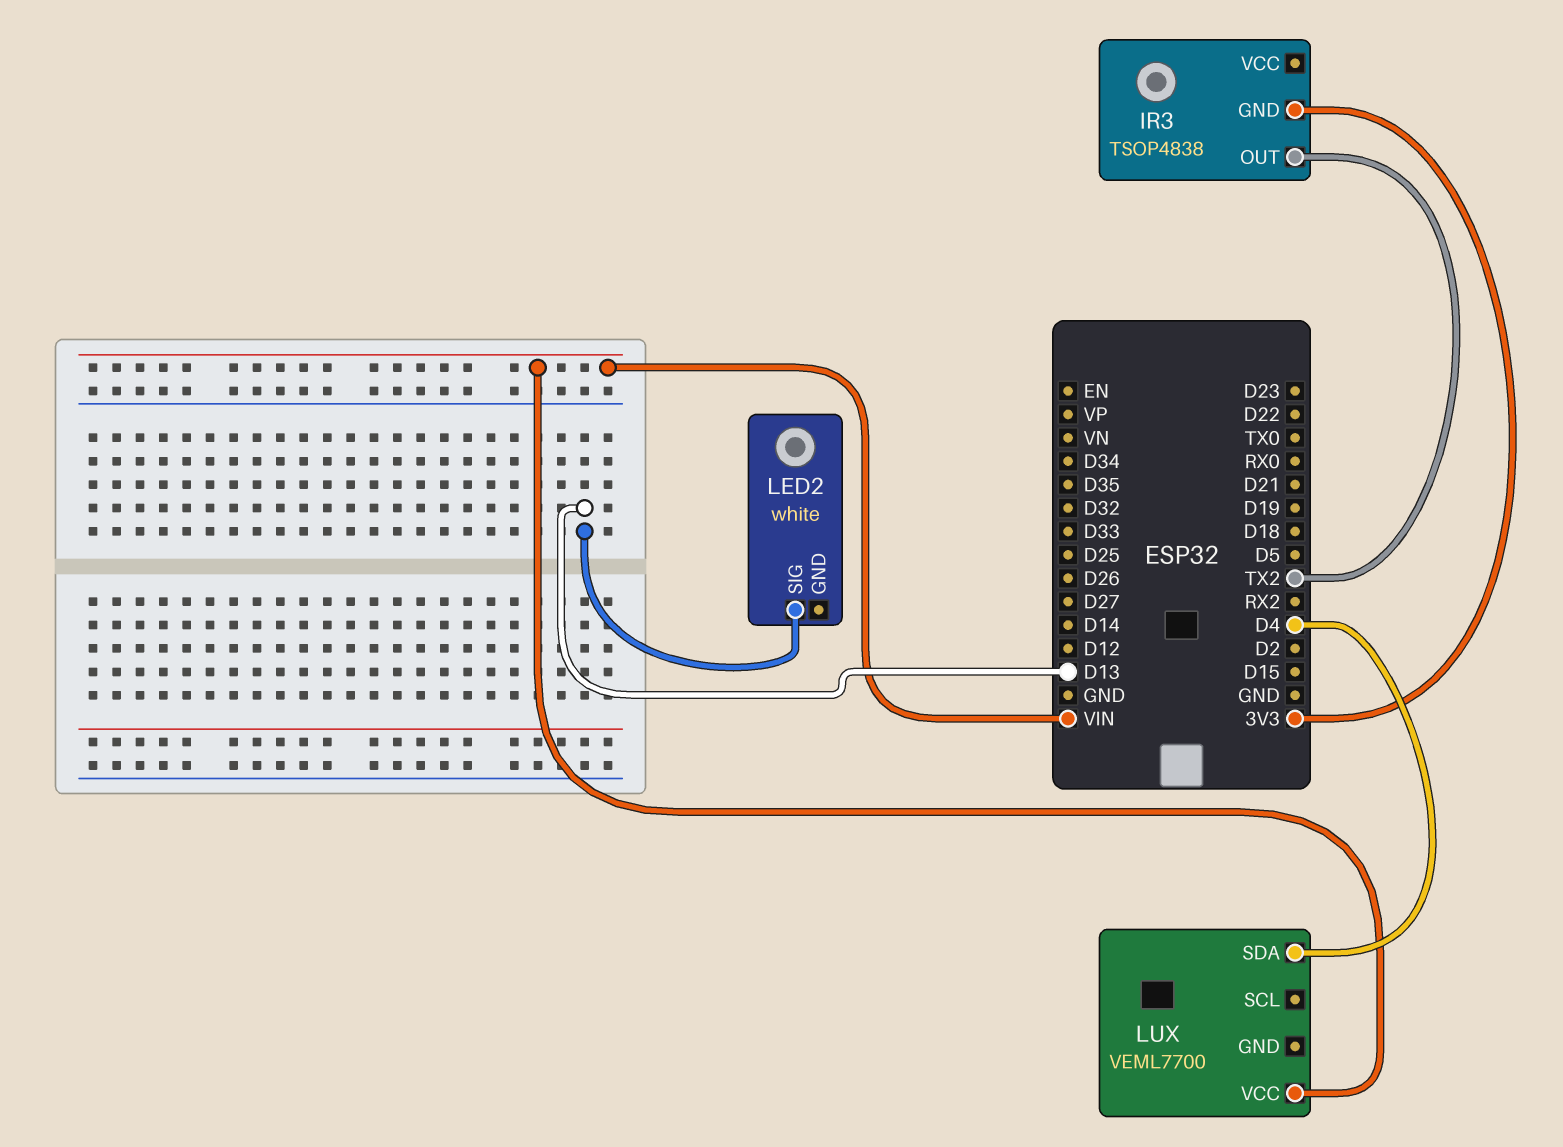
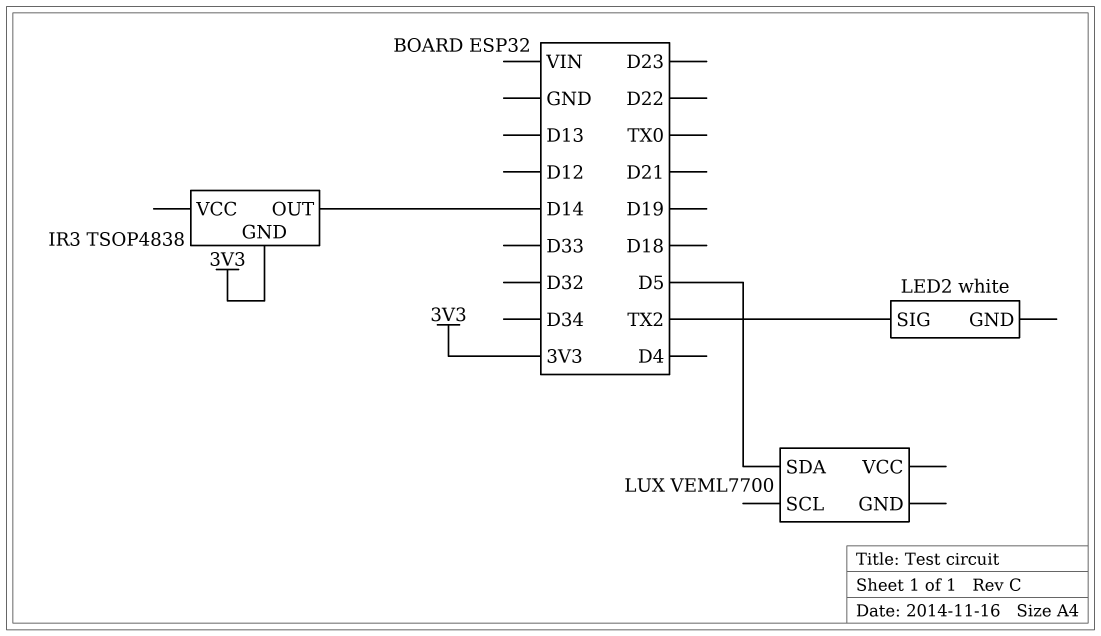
IR3 pin OUT: TX2 -> D14
LED2 pin SIG: D13 -> TX2
LUX pin SDA: D4 -> D5
LUX pin VCC: VIN -> none

